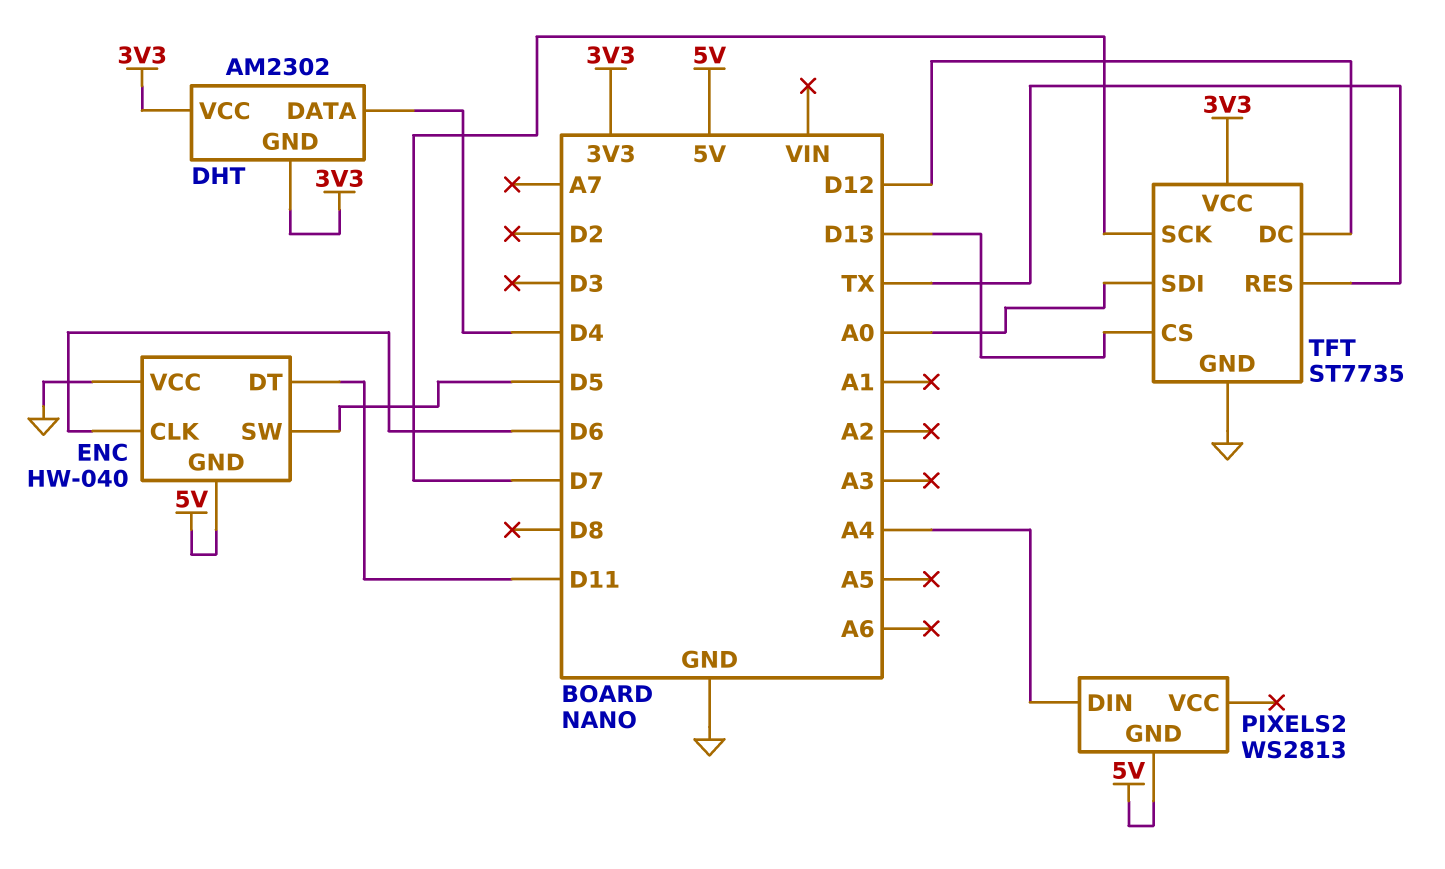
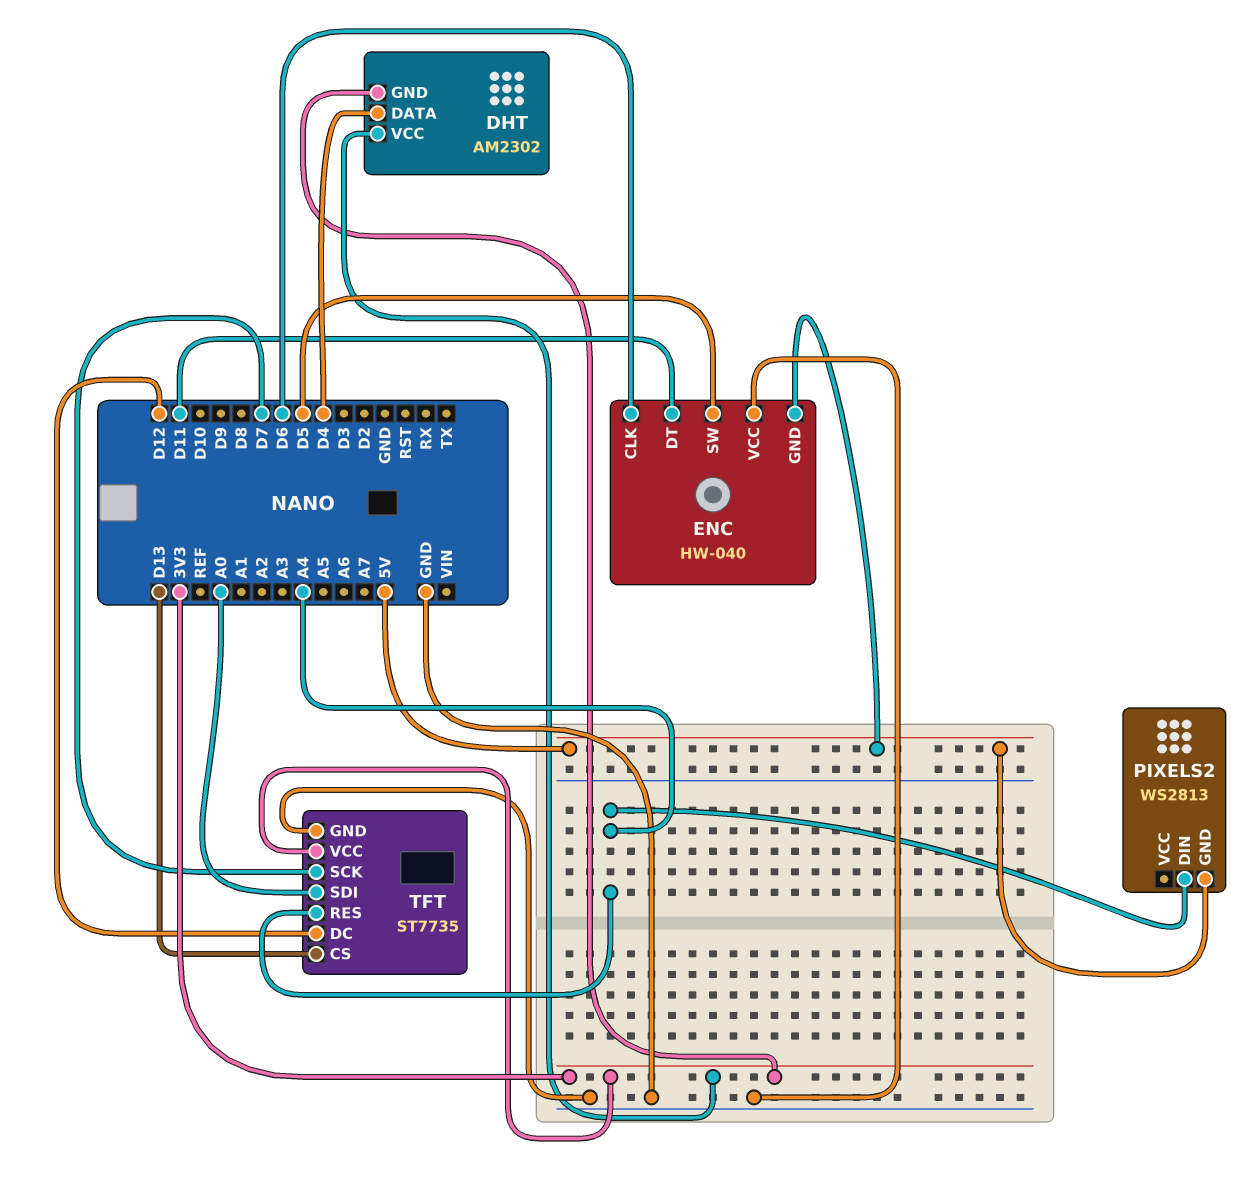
TFT pin RES: TX -> A4

